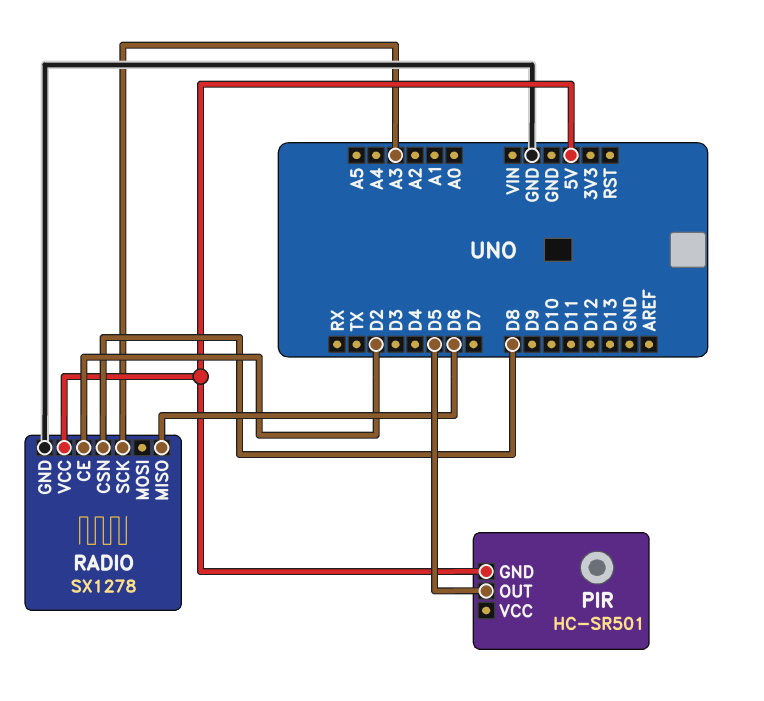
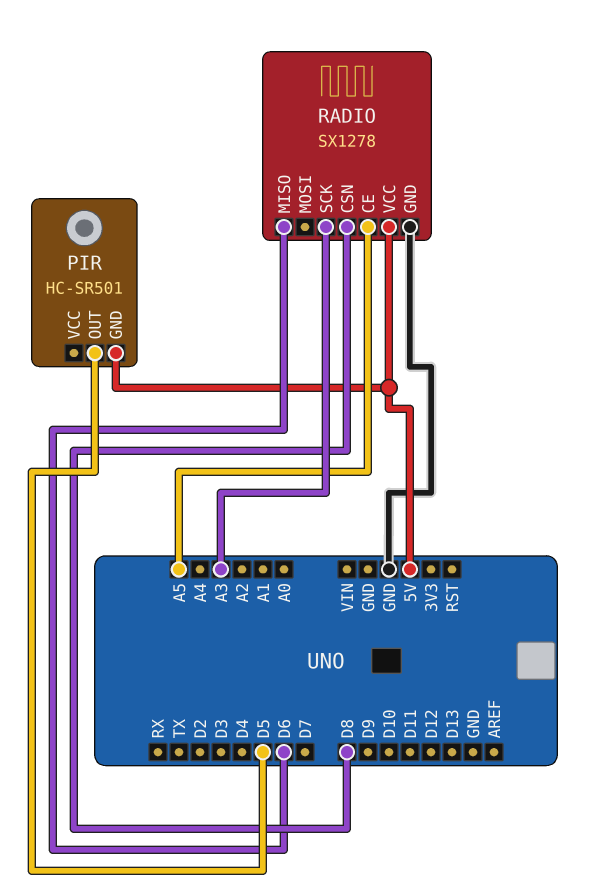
RADIO pin CE: D2 -> A5

